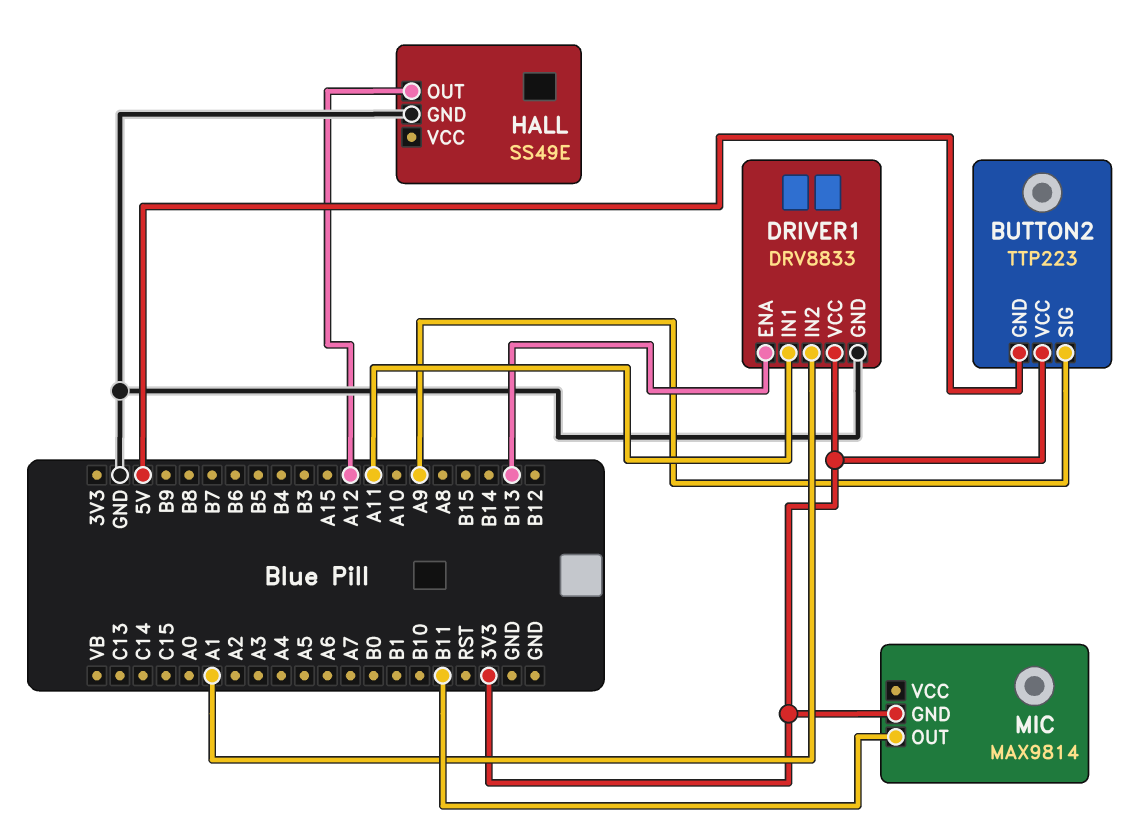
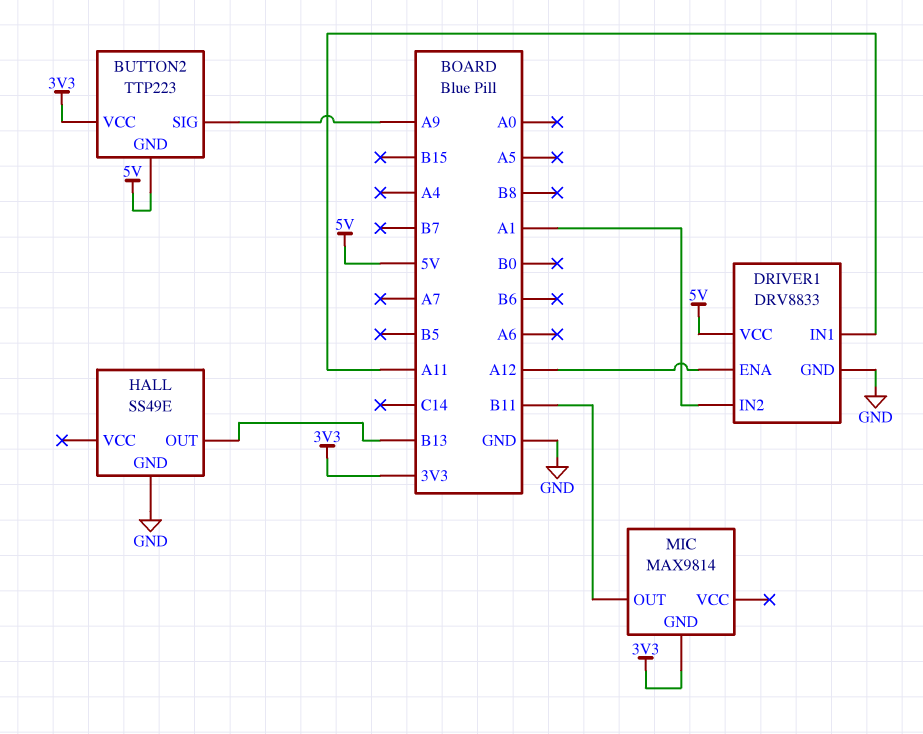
DRIVER1 pin ENA: B13 -> A12
DRIVER1 pin VCC: 3V3 -> 5V
HALL pin OUT: A12 -> B13

